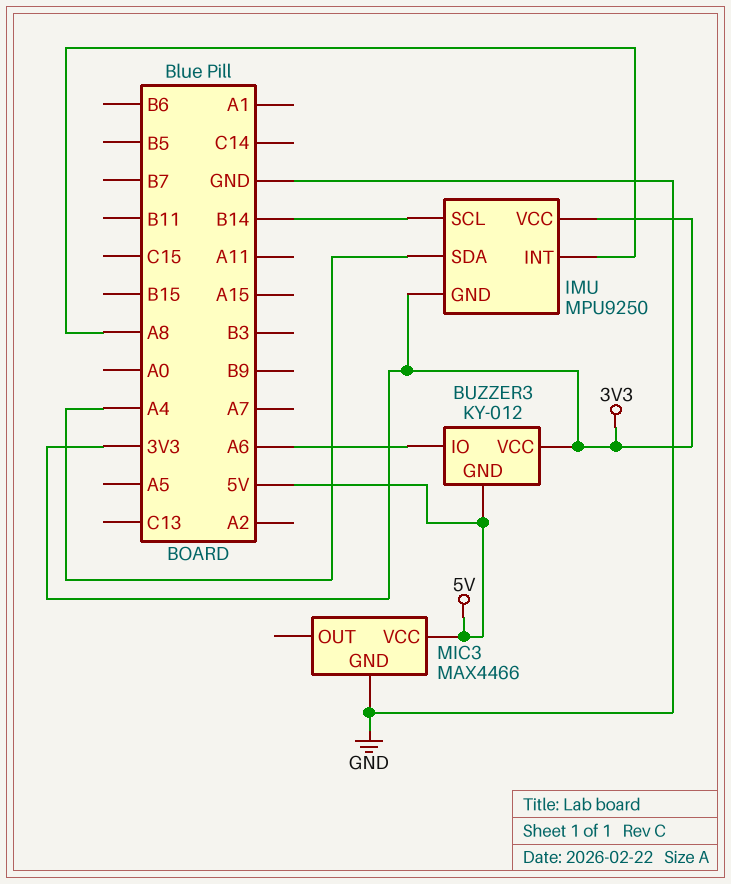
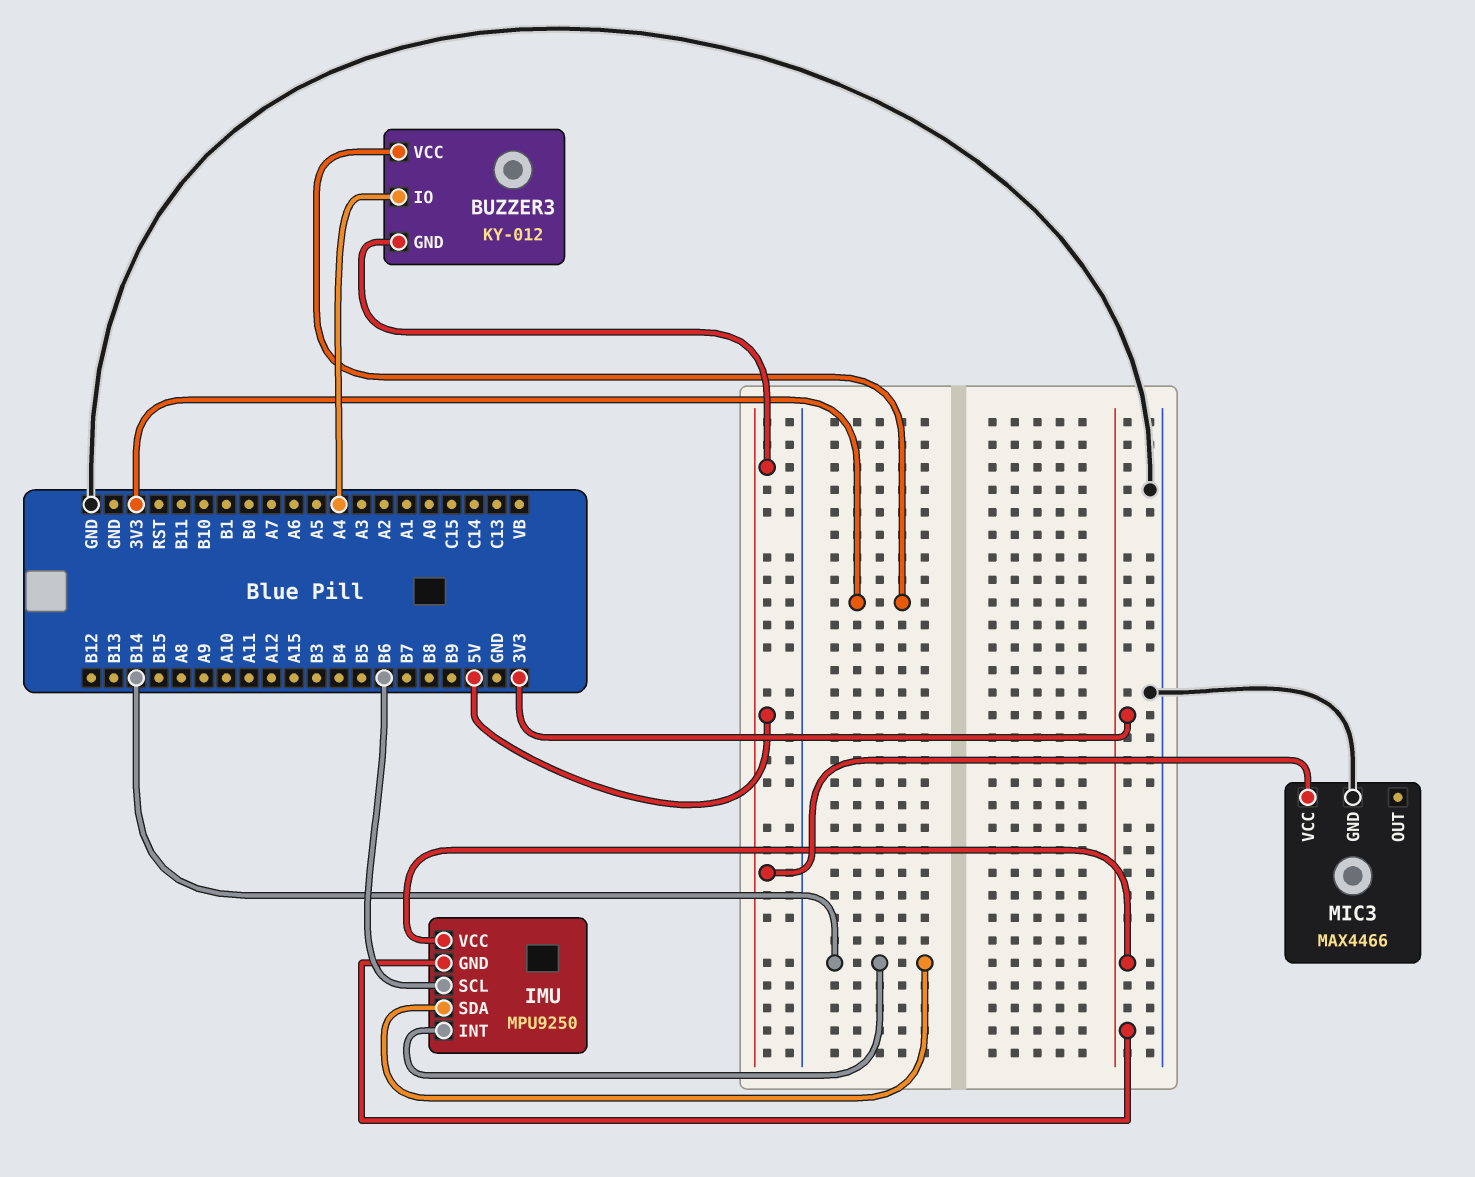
BUZZER3 pin IO: A6 -> A4
IMU pin INT: A8 -> B14
IMU pin SCL: B14 -> B6
IMU pin SDA: A4 -> B14

